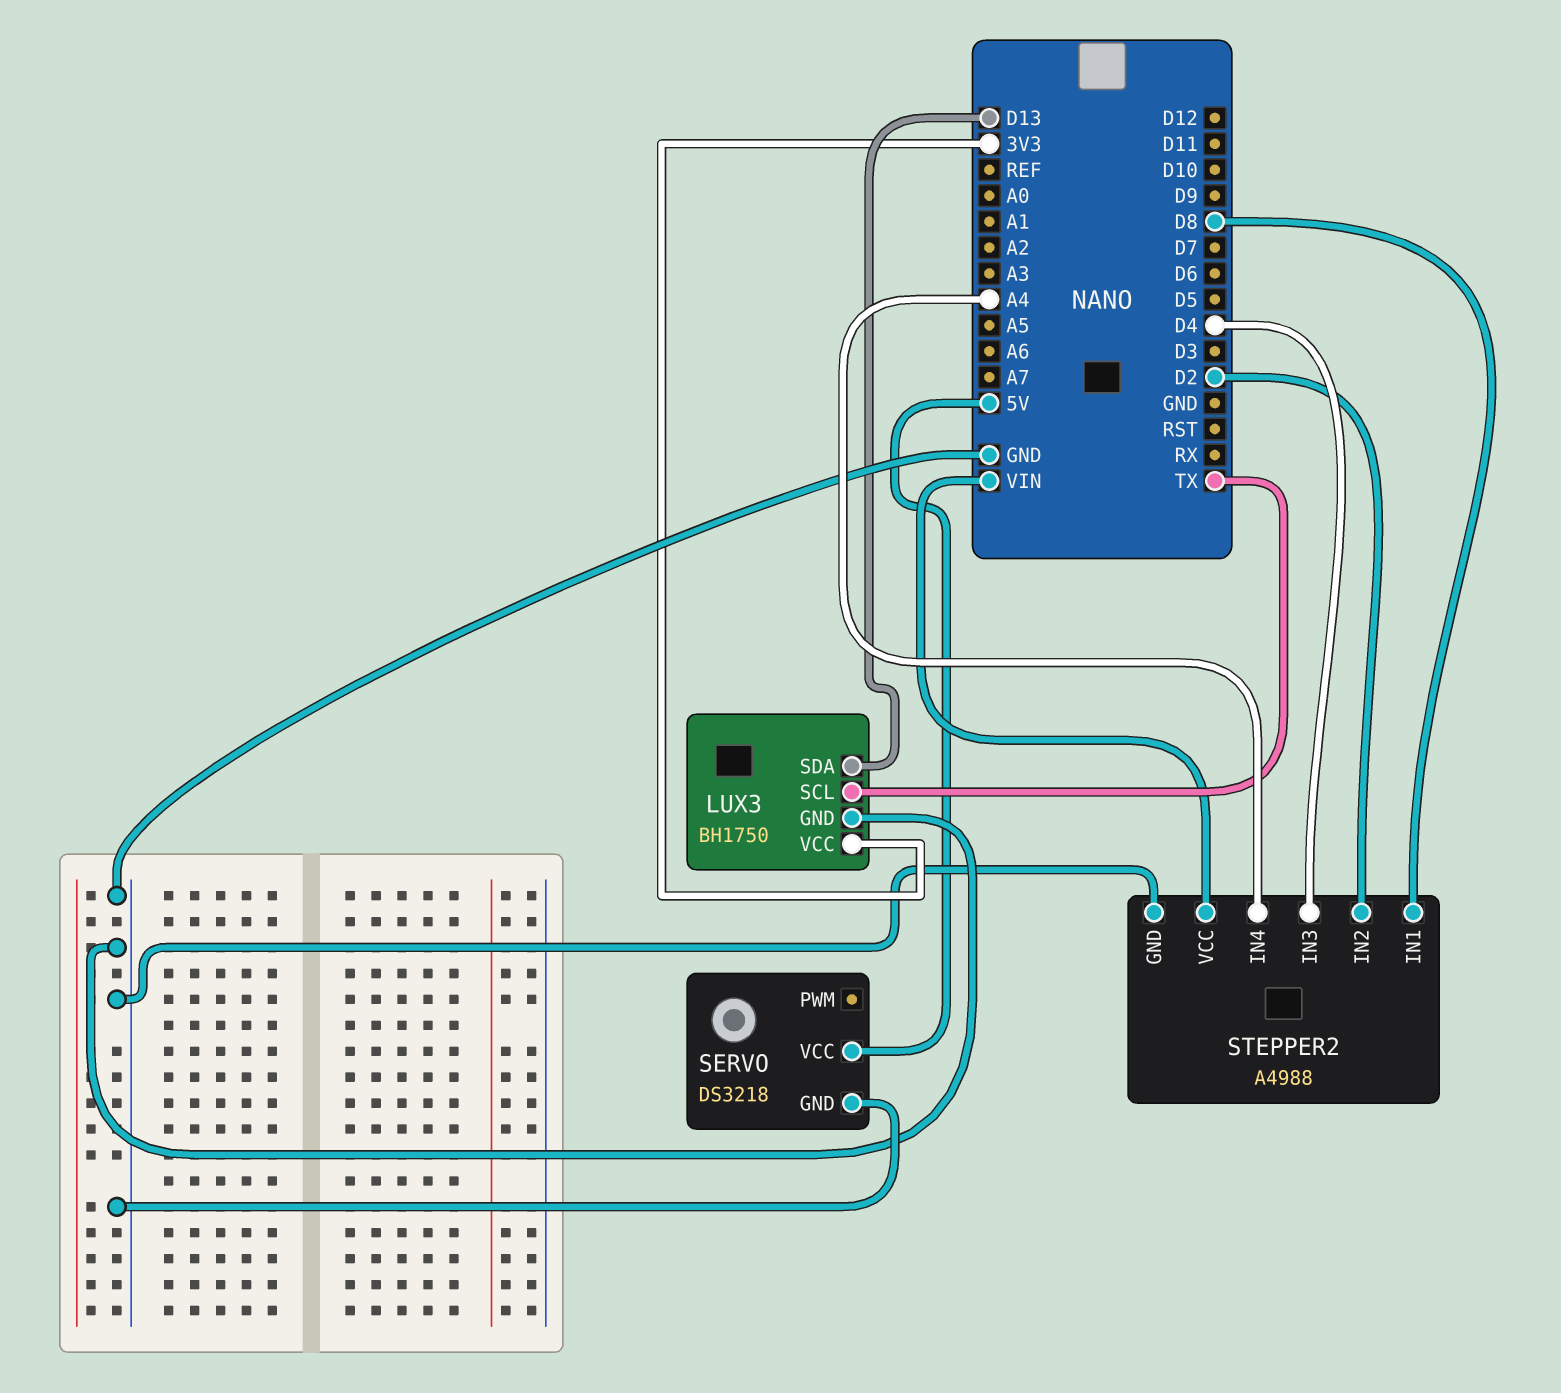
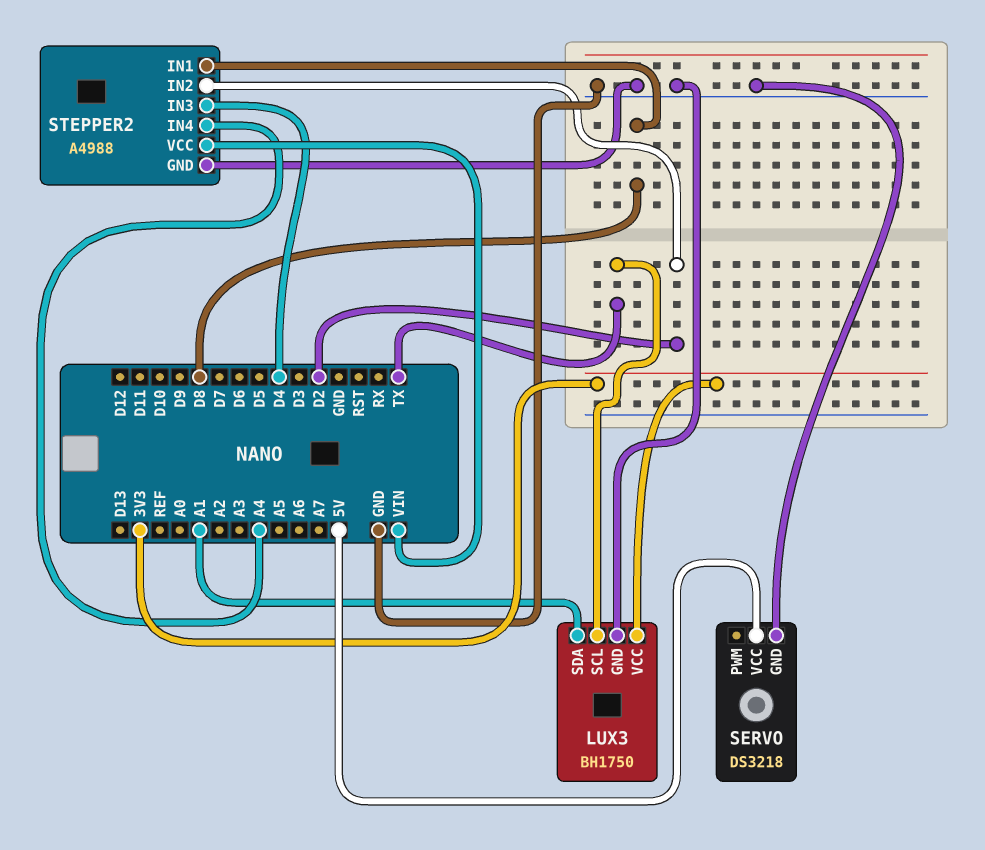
LUX3 pin SDA: D13 -> A1

